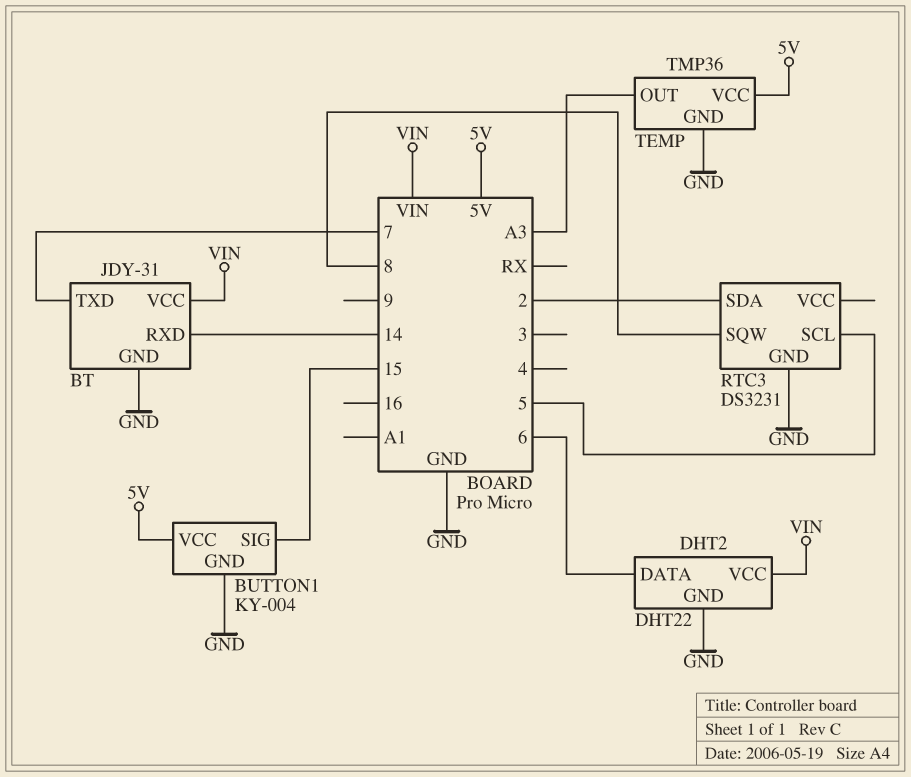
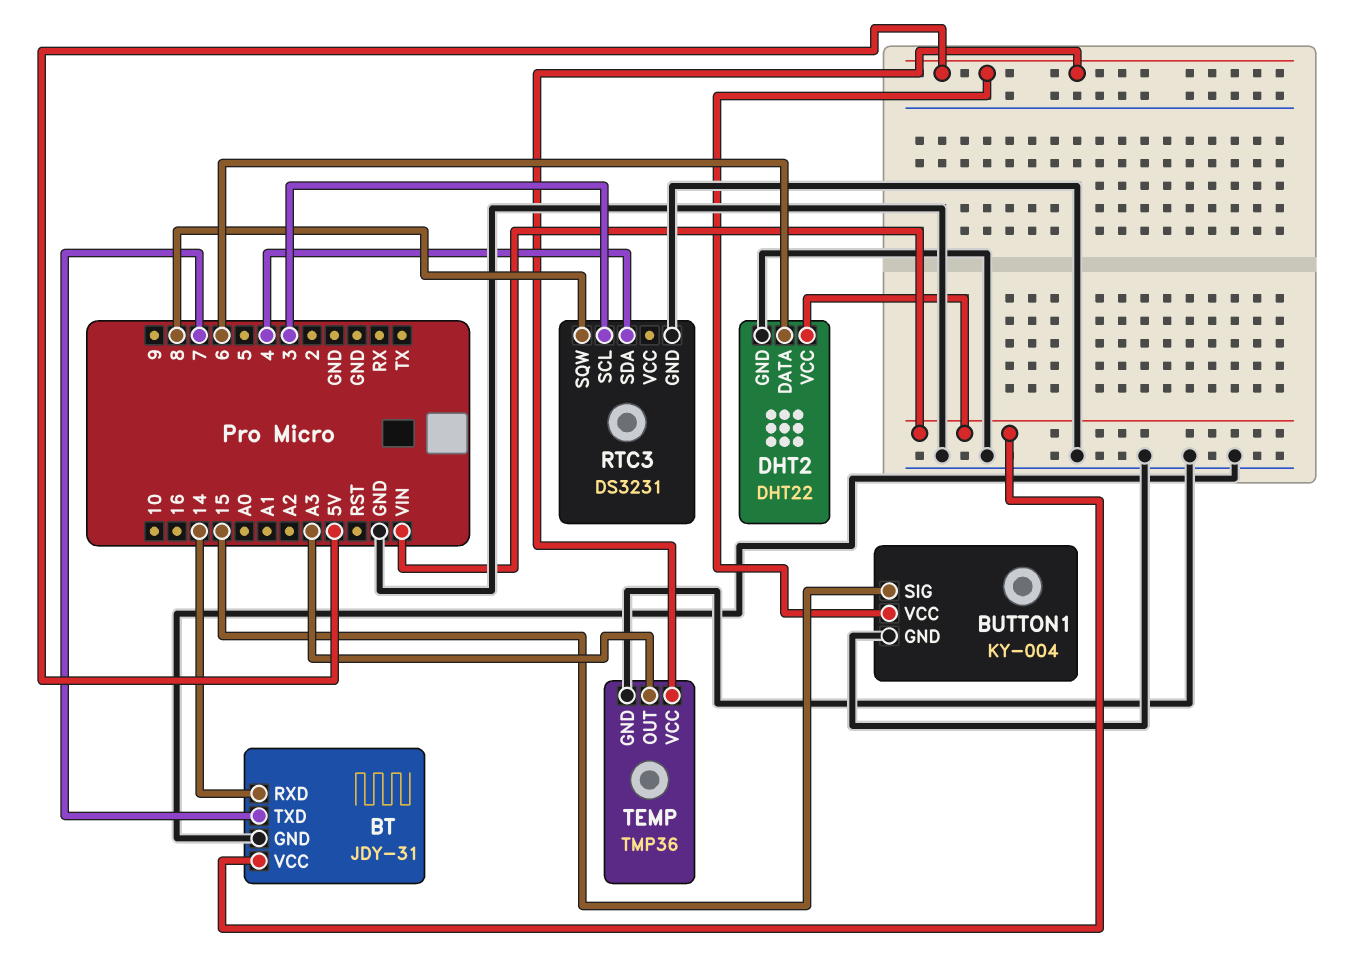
RTC3 pin SCL: 5 -> 3
RTC3 pin SDA: 2 -> 4

